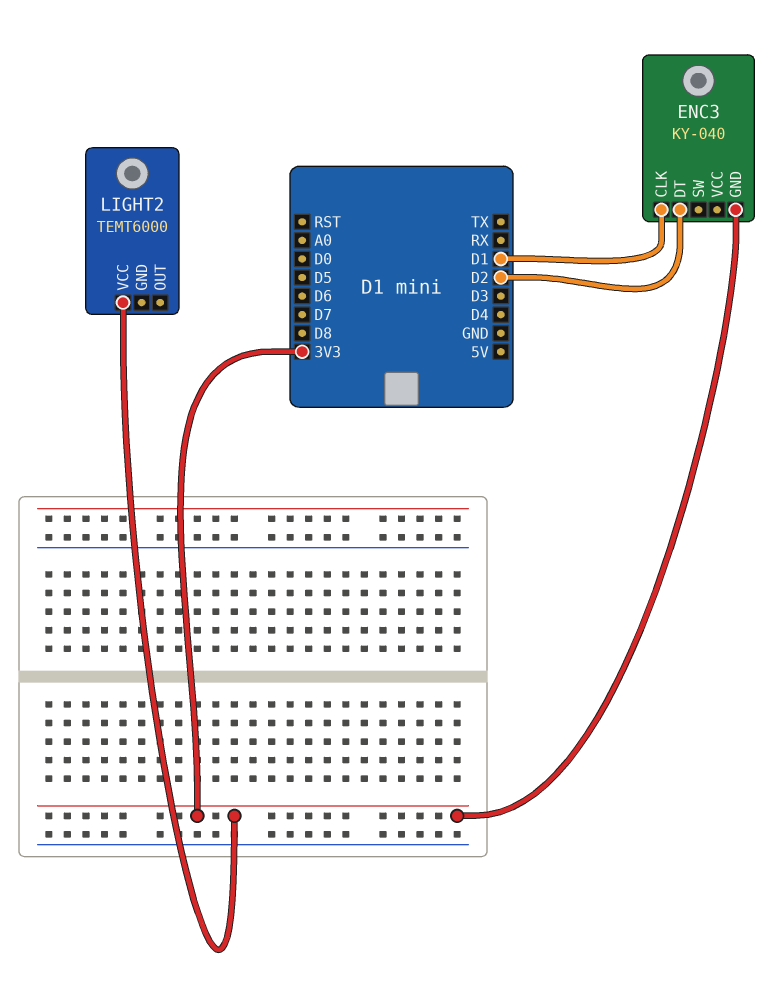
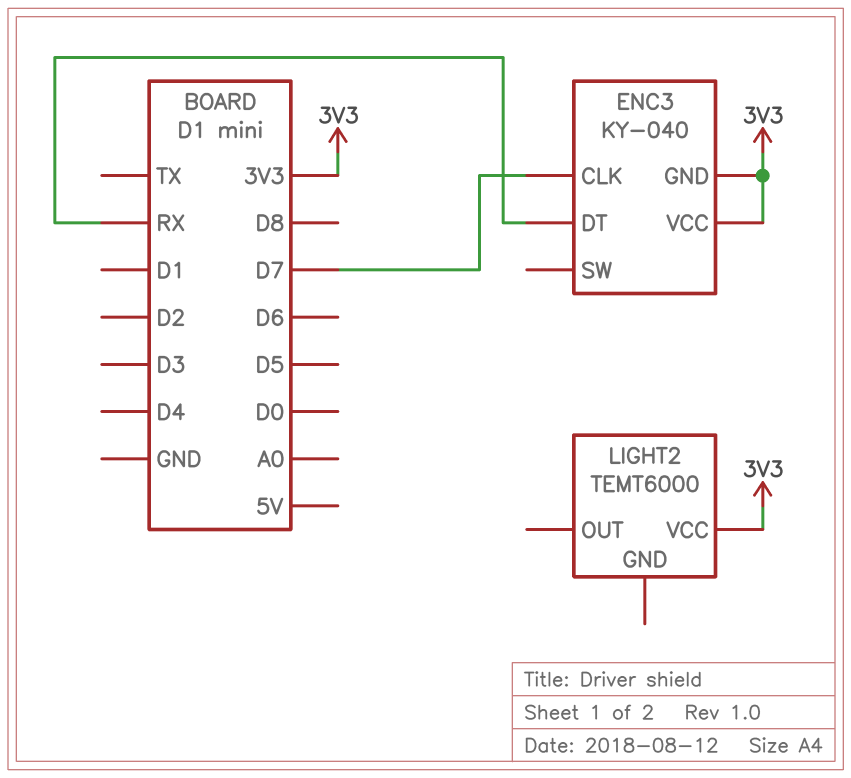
ENC3 pin CLK: D1 -> D7
ENC3 pin DT: D2 -> RX
ENC3 pin VCC: none -> 3V3

